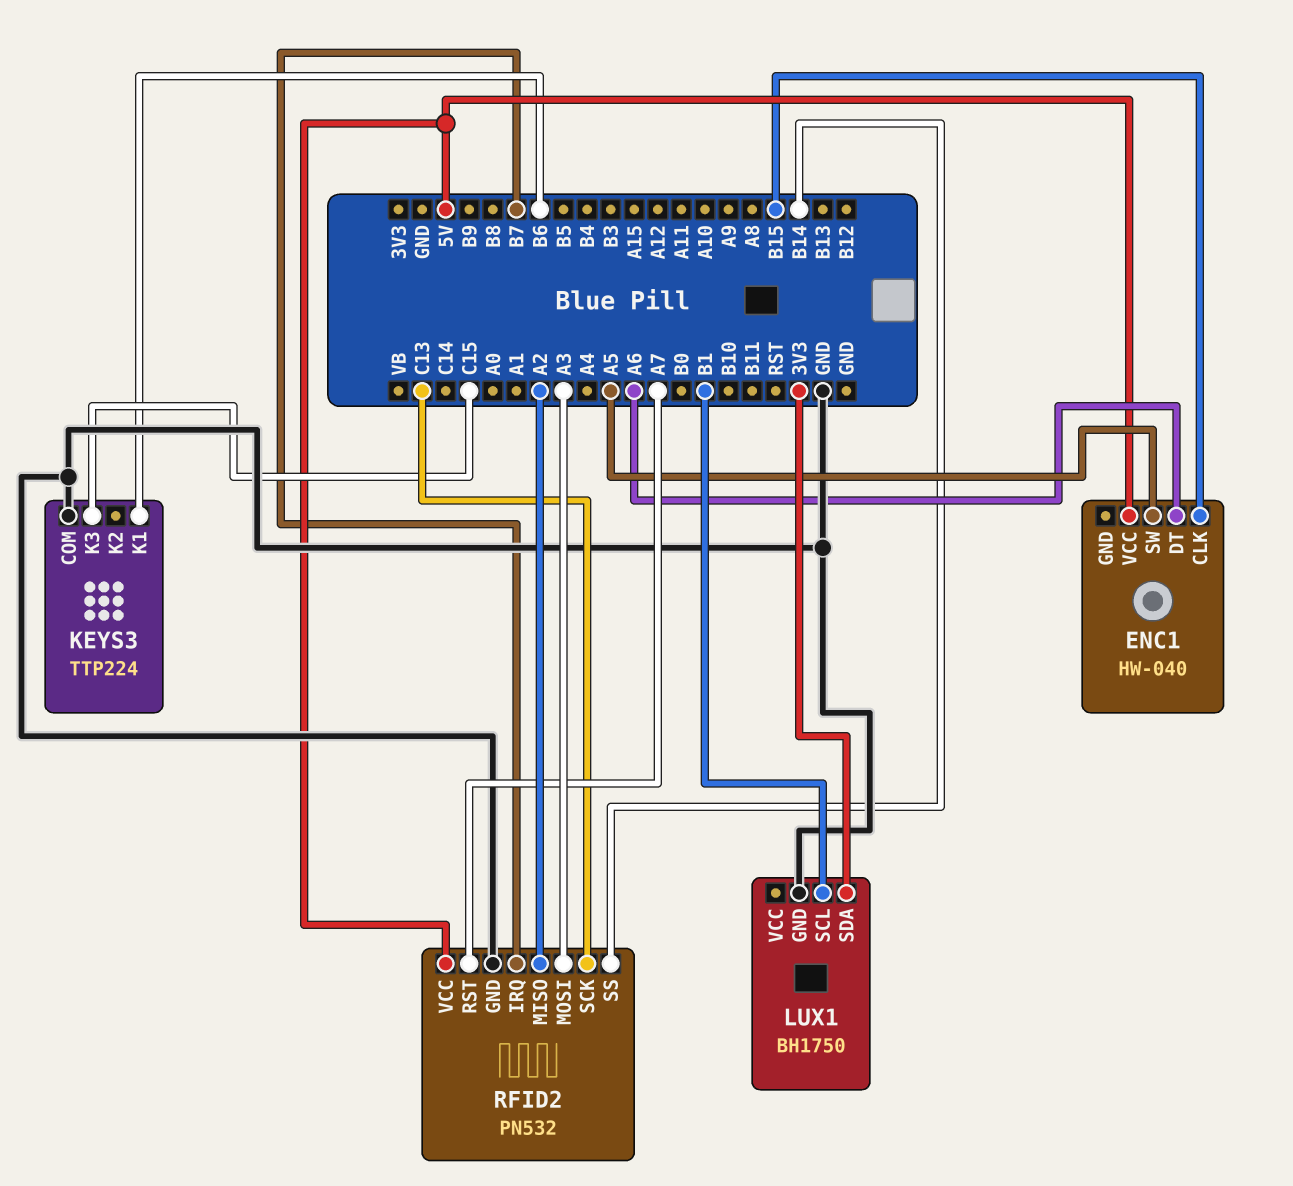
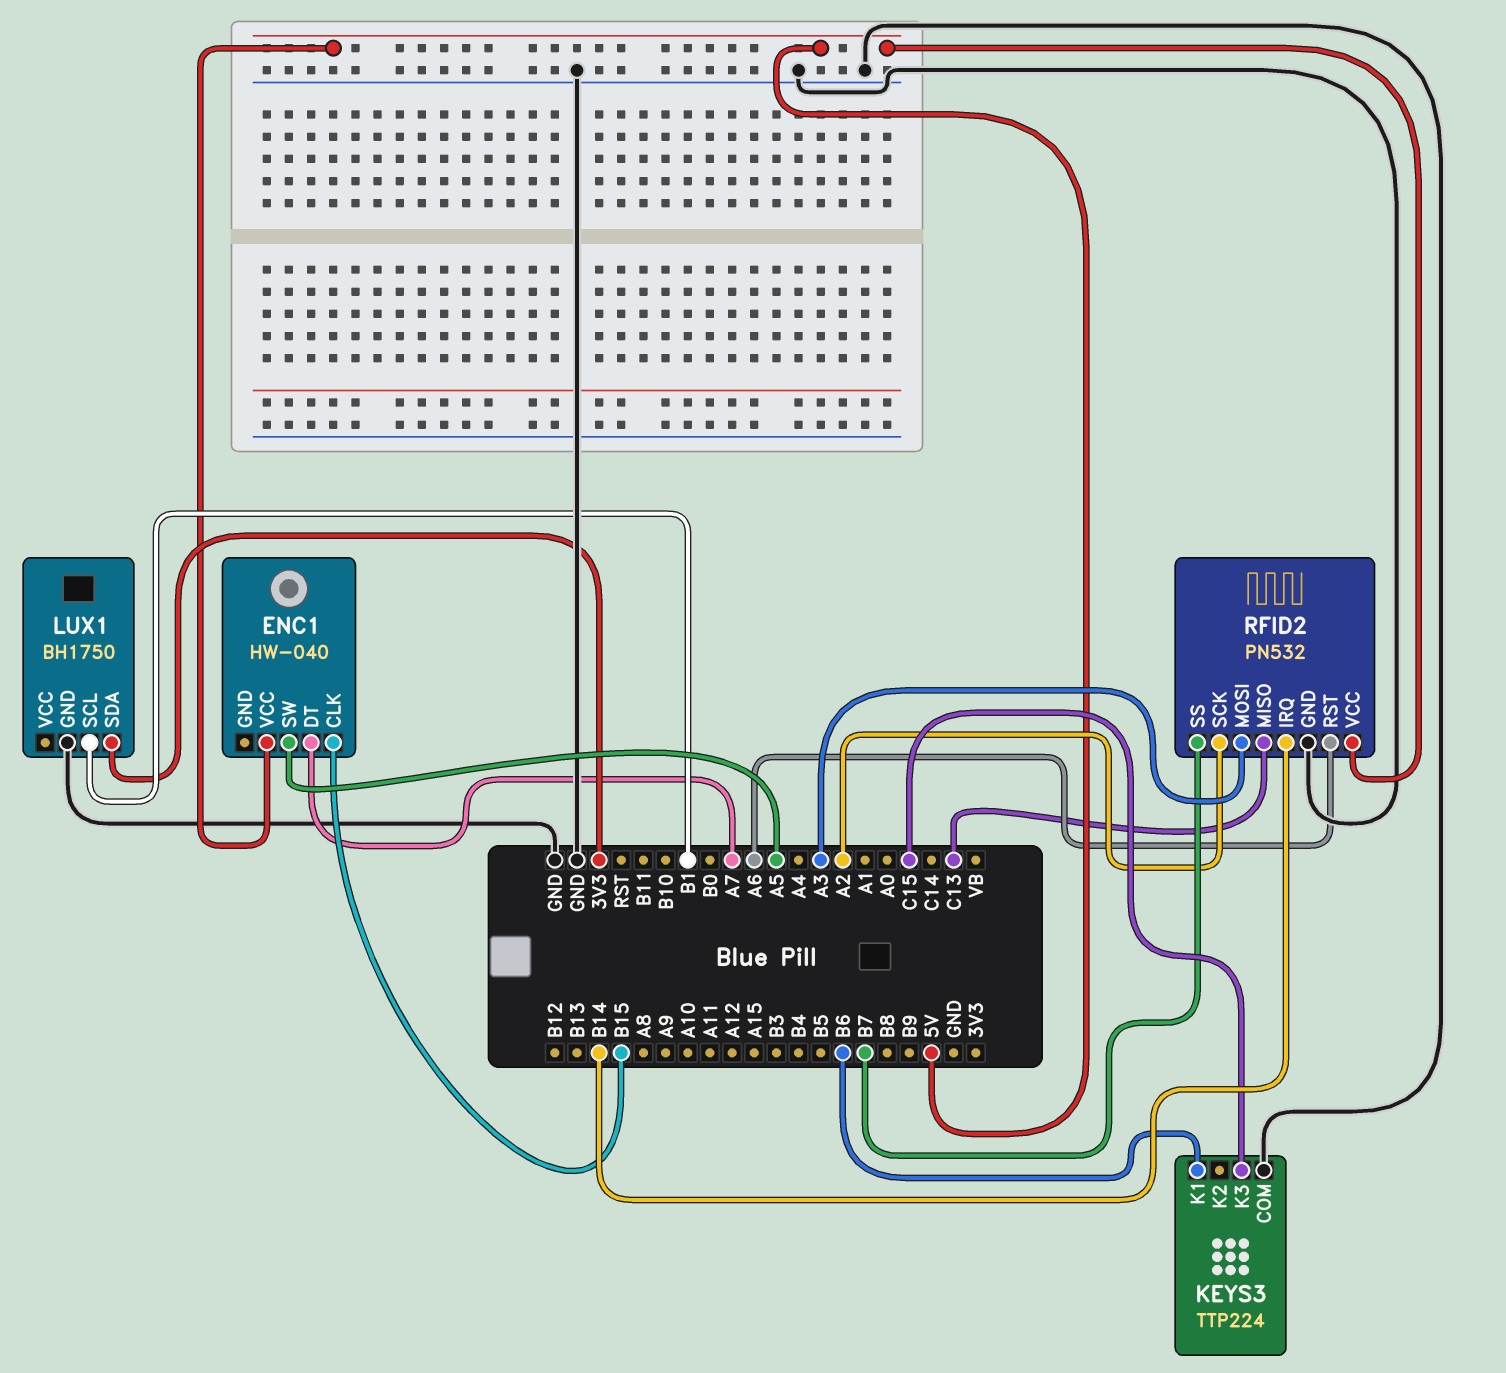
ENC1 pin DT: A6 -> A7
RFID2 pin IRQ: B7 -> B14
RFID2 pin MISO: A2 -> C13
RFID2 pin RST: A7 -> A6
RFID2 pin SCK: C13 -> A2
RFID2 pin SS: B14 -> B7

